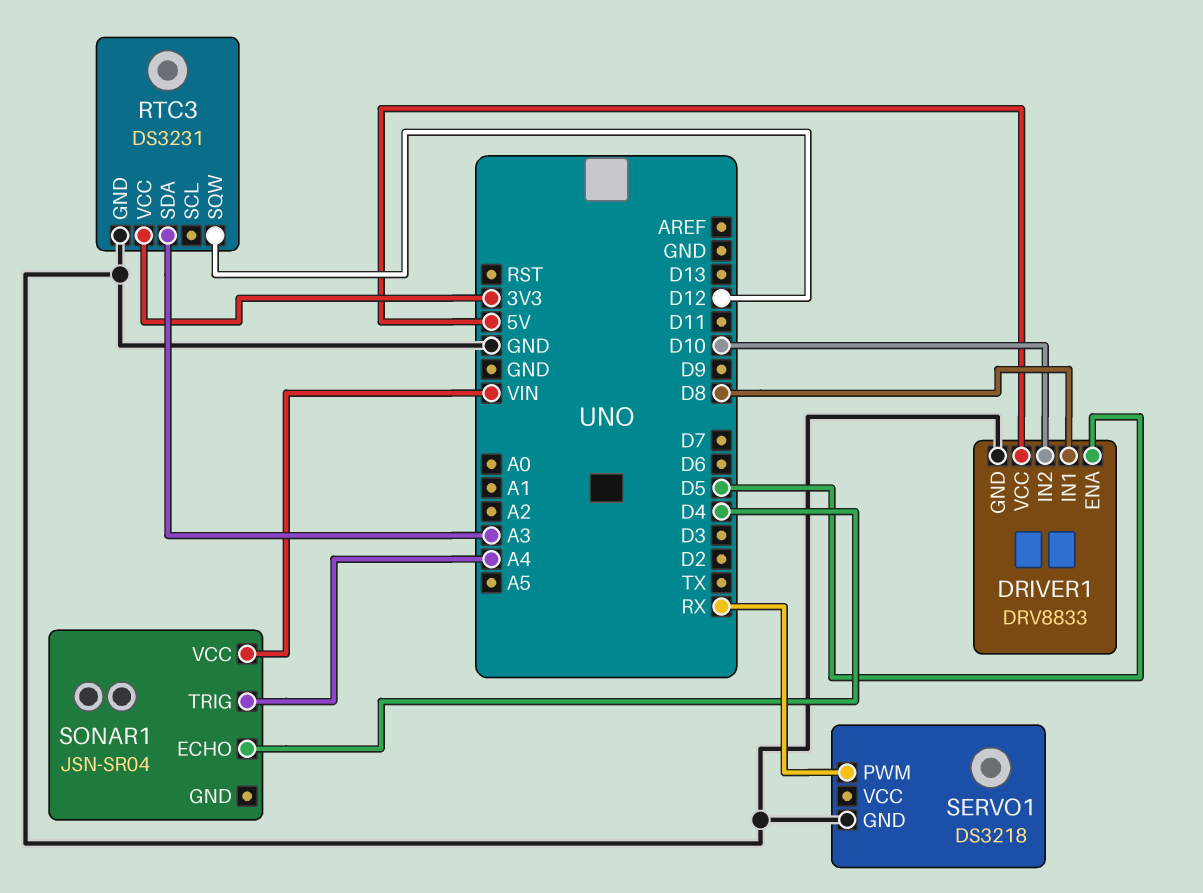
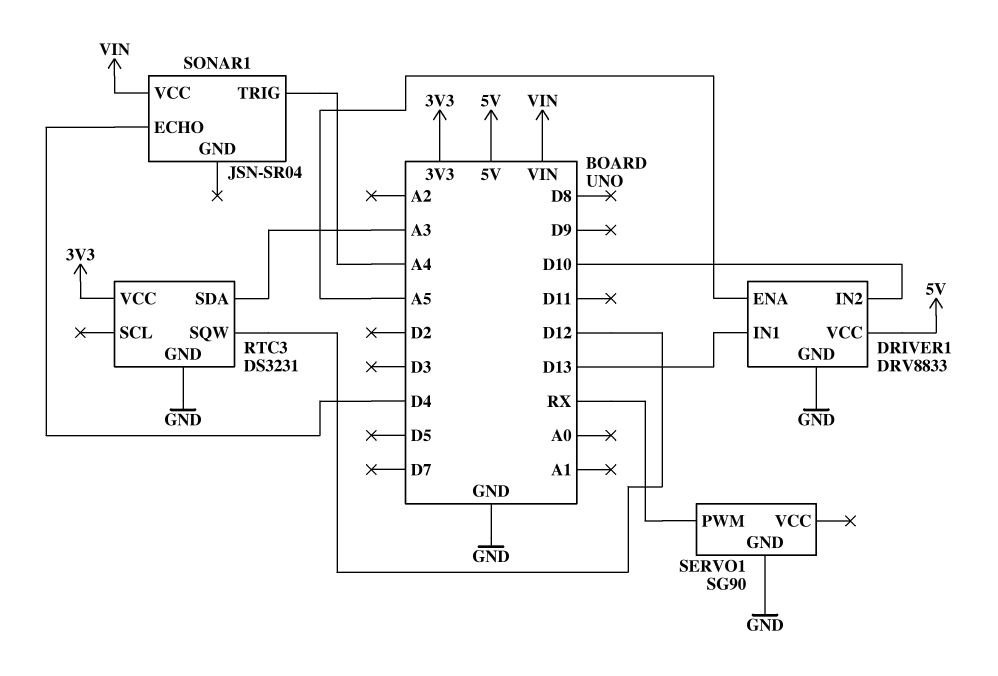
DRIVER1 pin ENA: D5 -> A5
DRIVER1 pin IN1: D8 -> D13
SERVO1: DS3218 -> SG90

